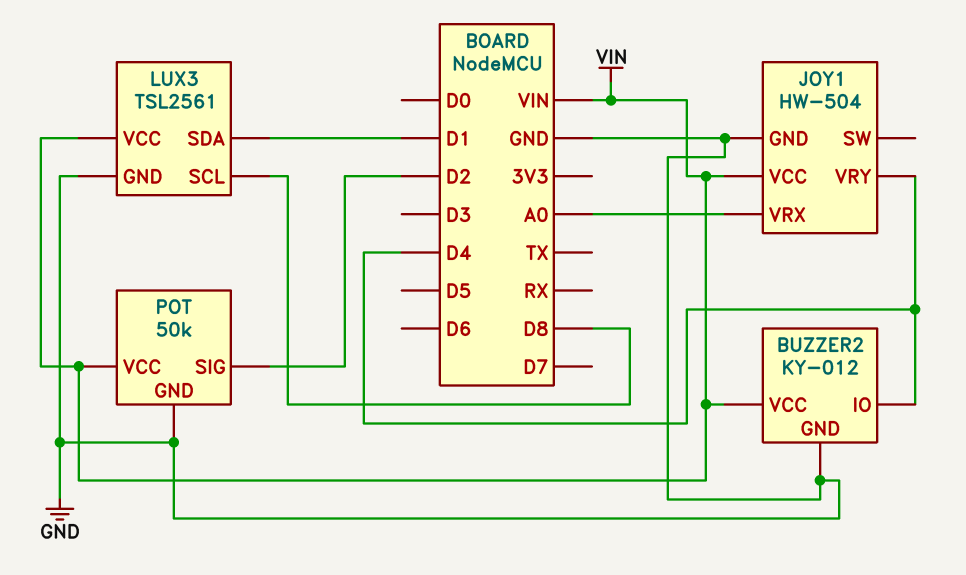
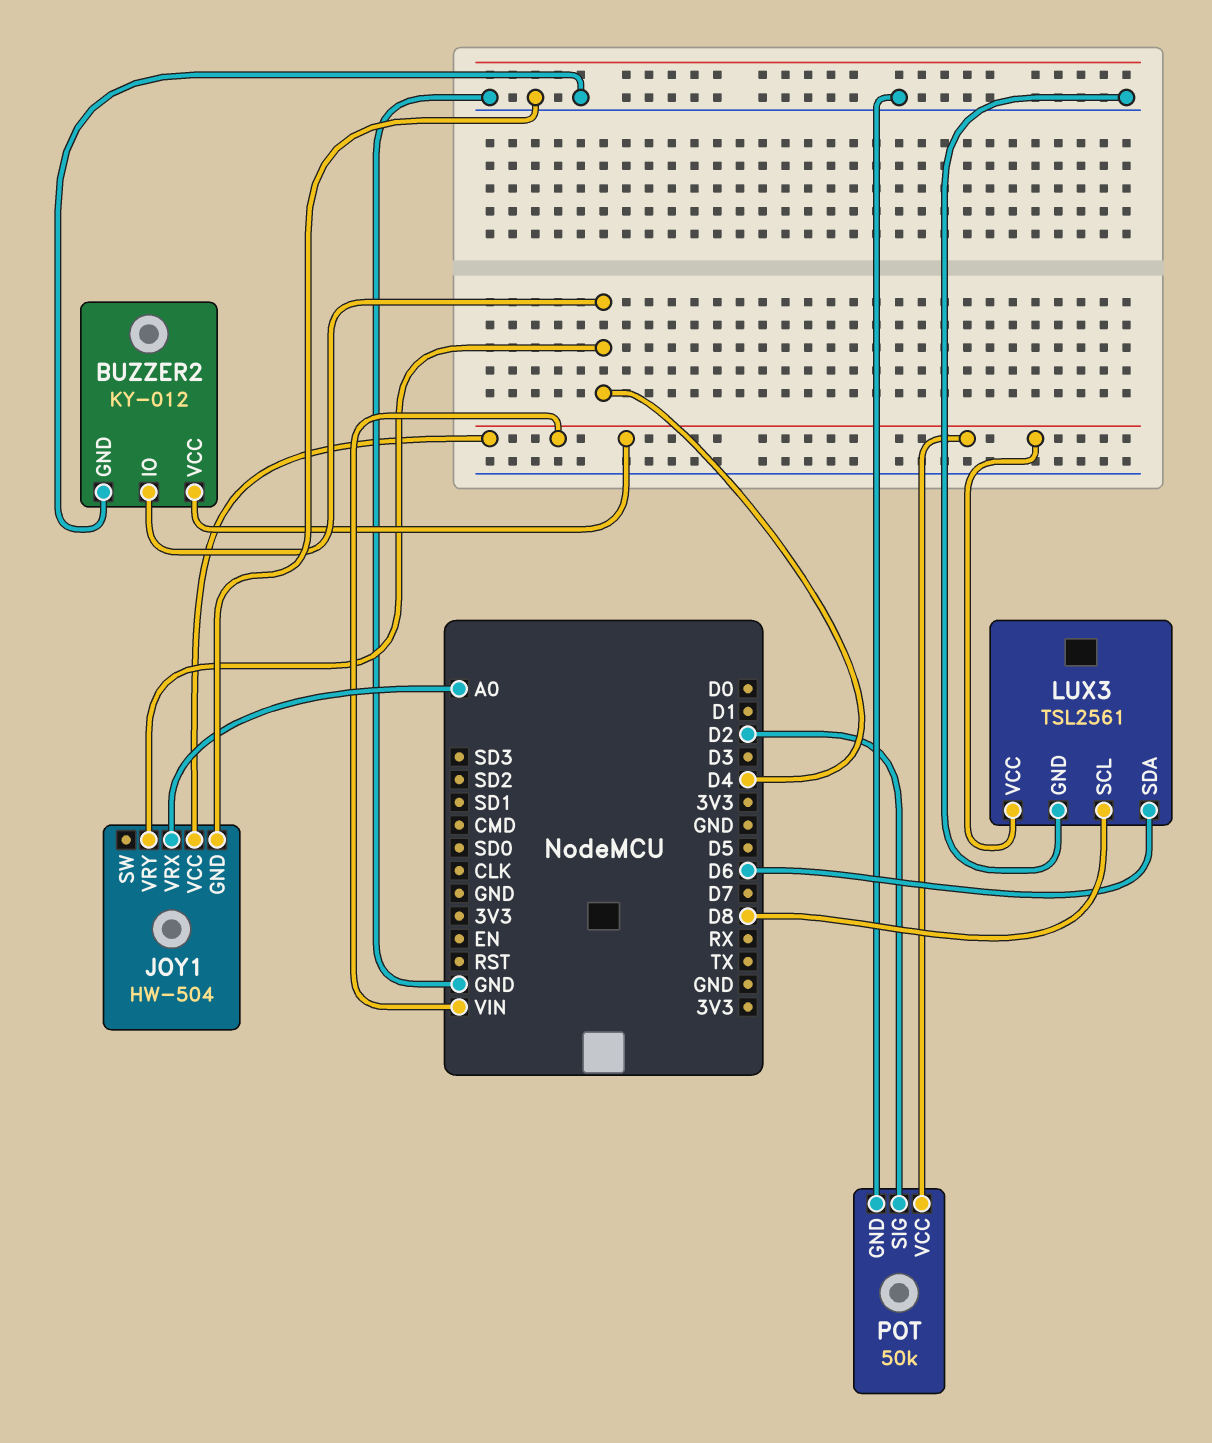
LUX3 pin SDA: D1 -> D6

